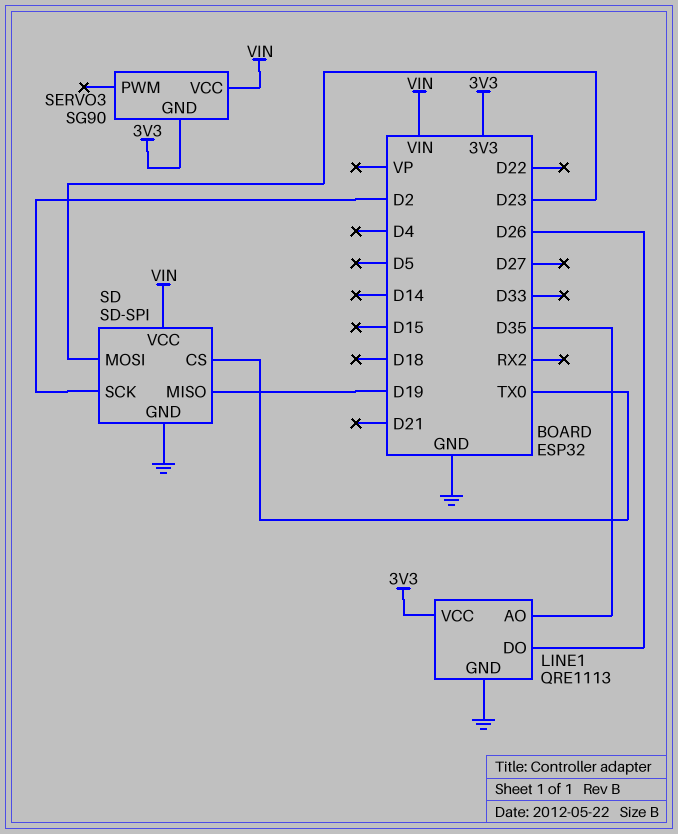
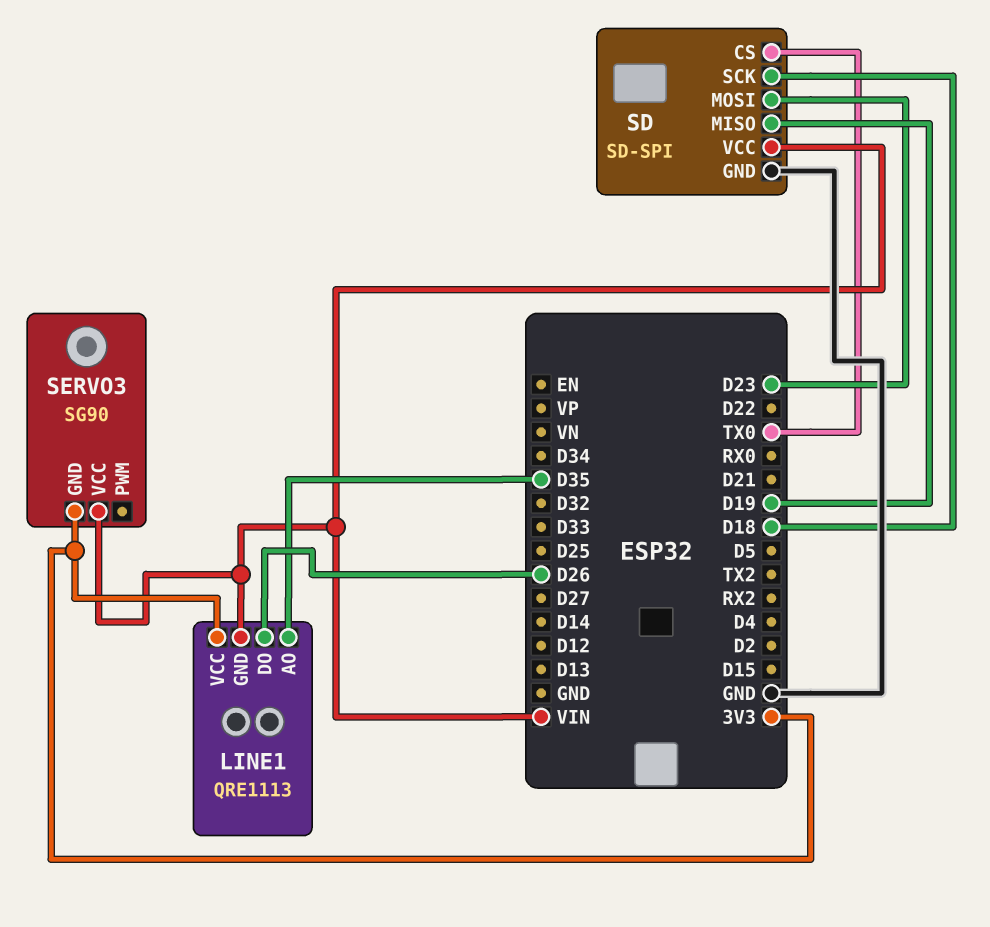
LINE1 pin GND: GND -> VIN
SD pin SCK: D2 -> D18

